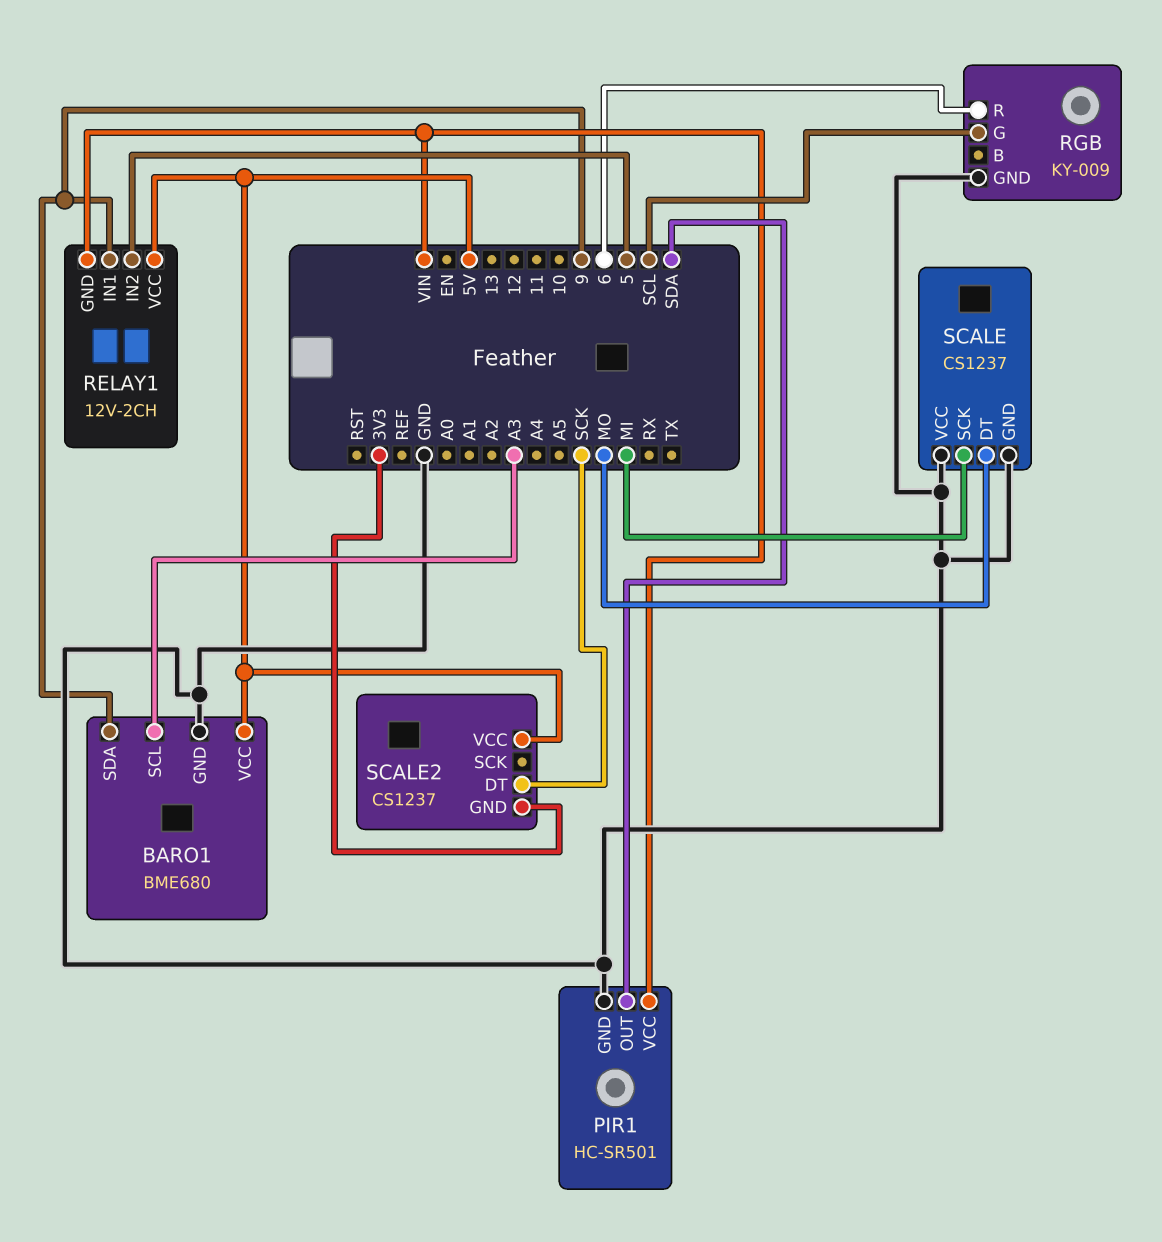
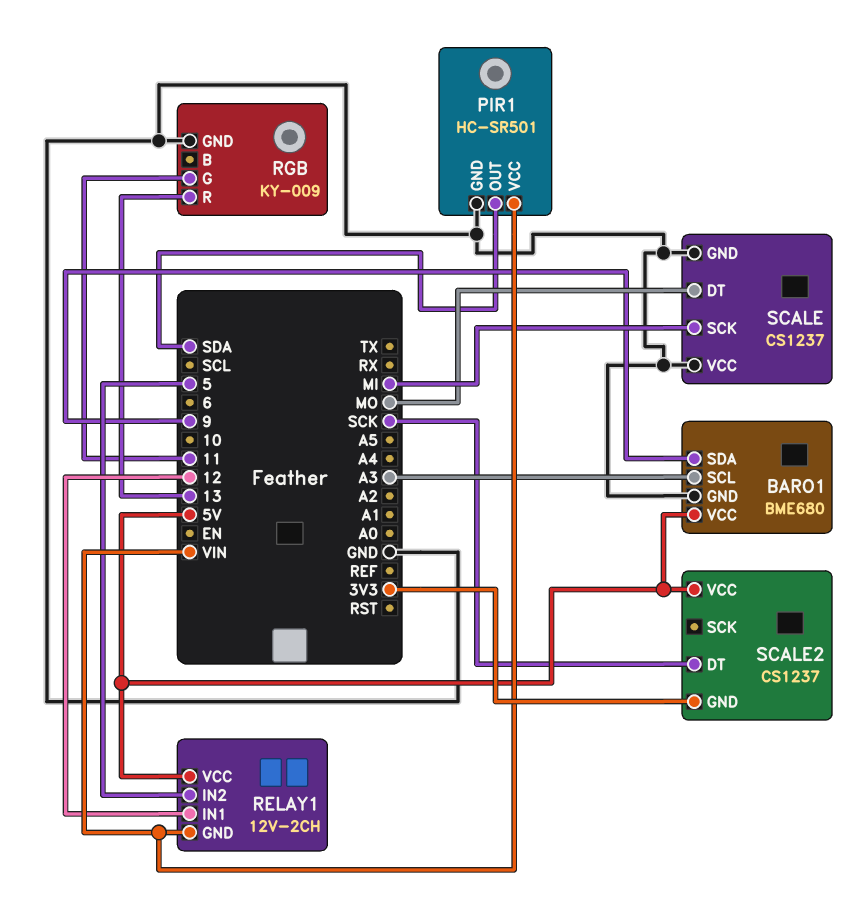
RELAY1 pin IN1: 9 -> 12
RGB pin G: SCL -> 11
RGB pin R: 6 -> 13

